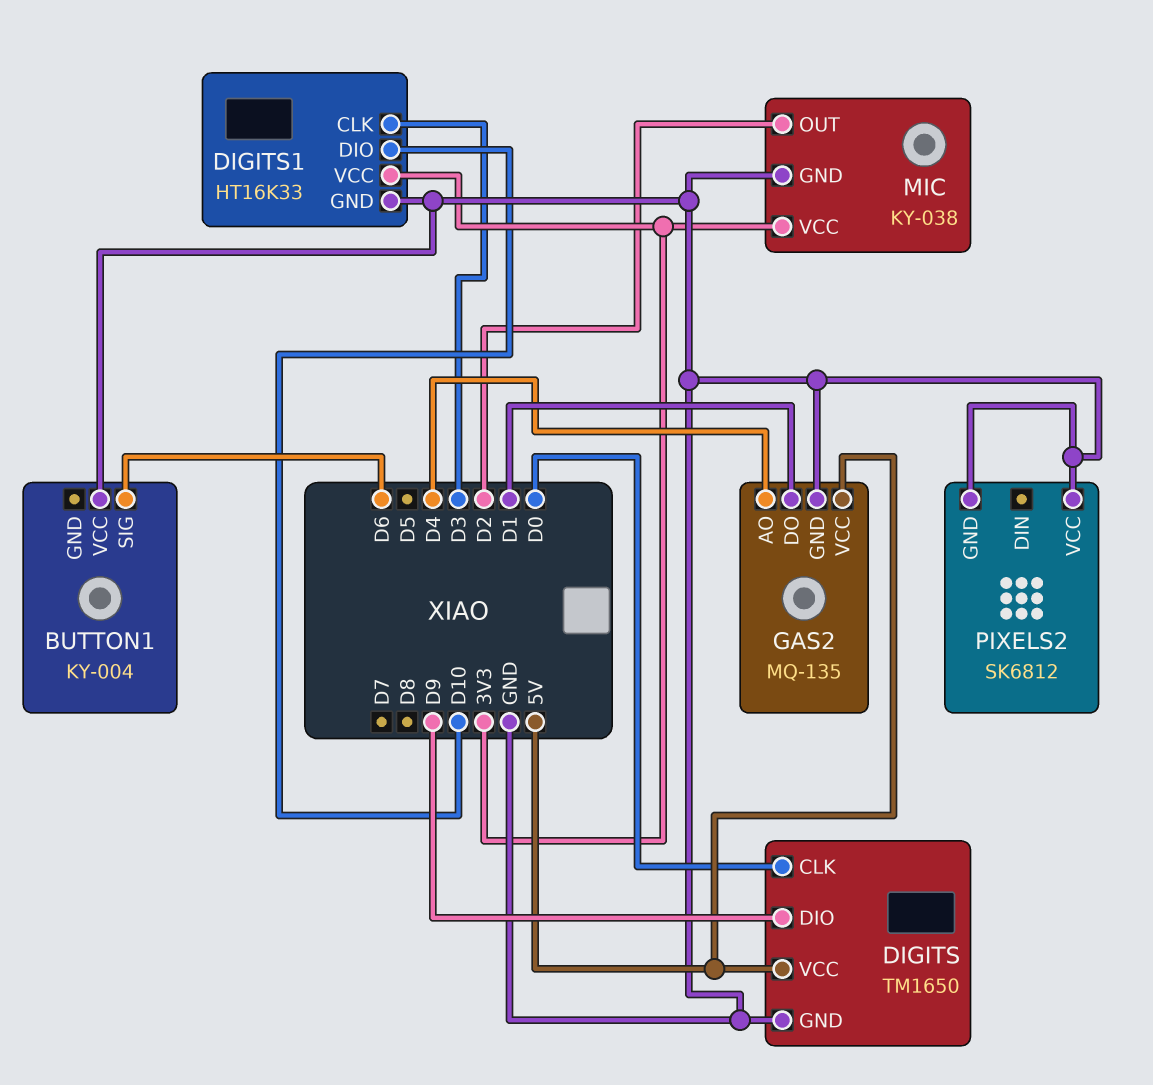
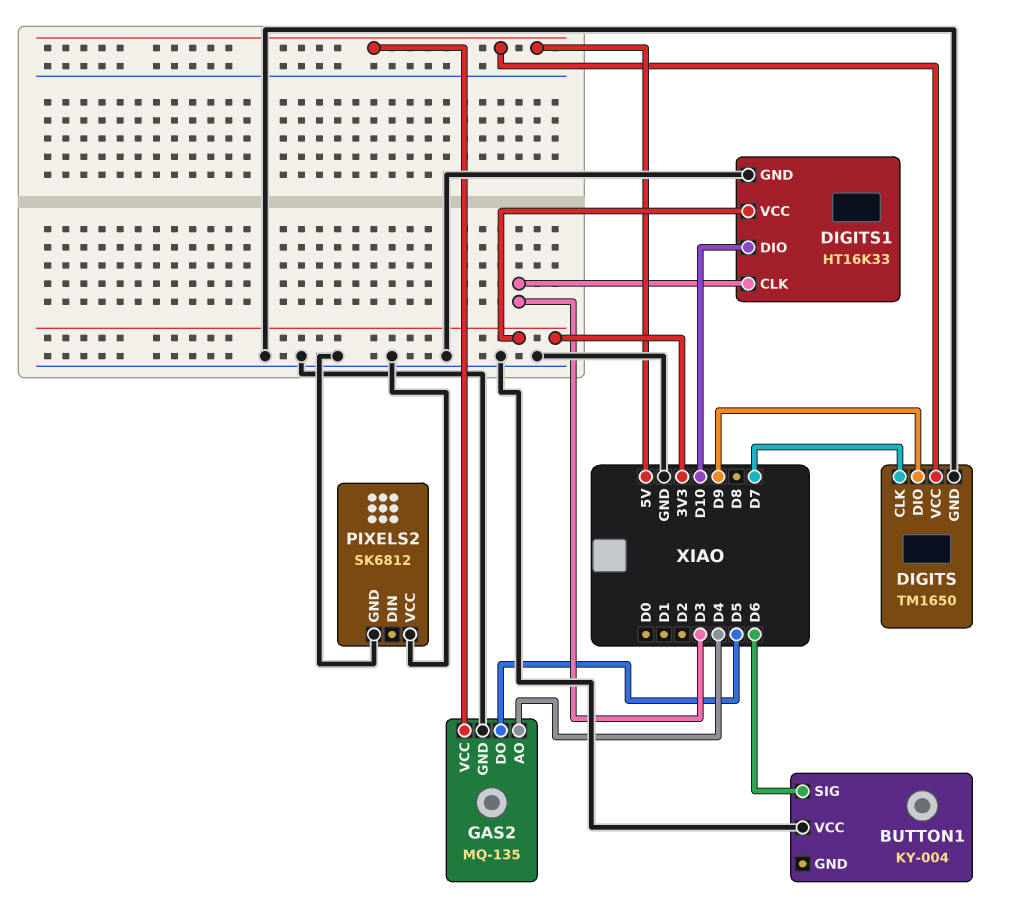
DIGITS pin CLK: D0 -> D7
GAS2 pin DO: D1 -> D5
MIC: KY-038 -> none
MIC pin GND: GND -> none
MIC pin OUT: D2 -> none
MIC pin VCC: 3V3 -> none

